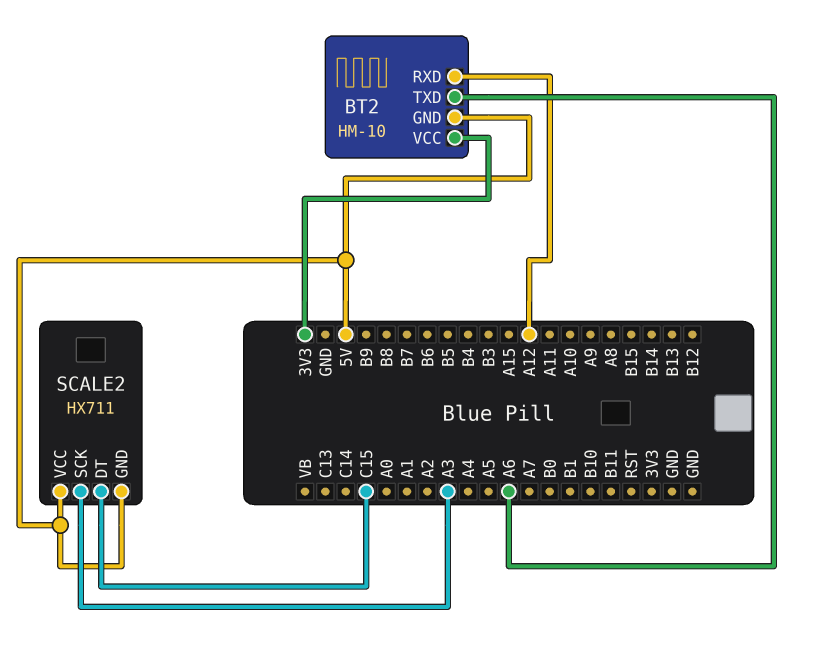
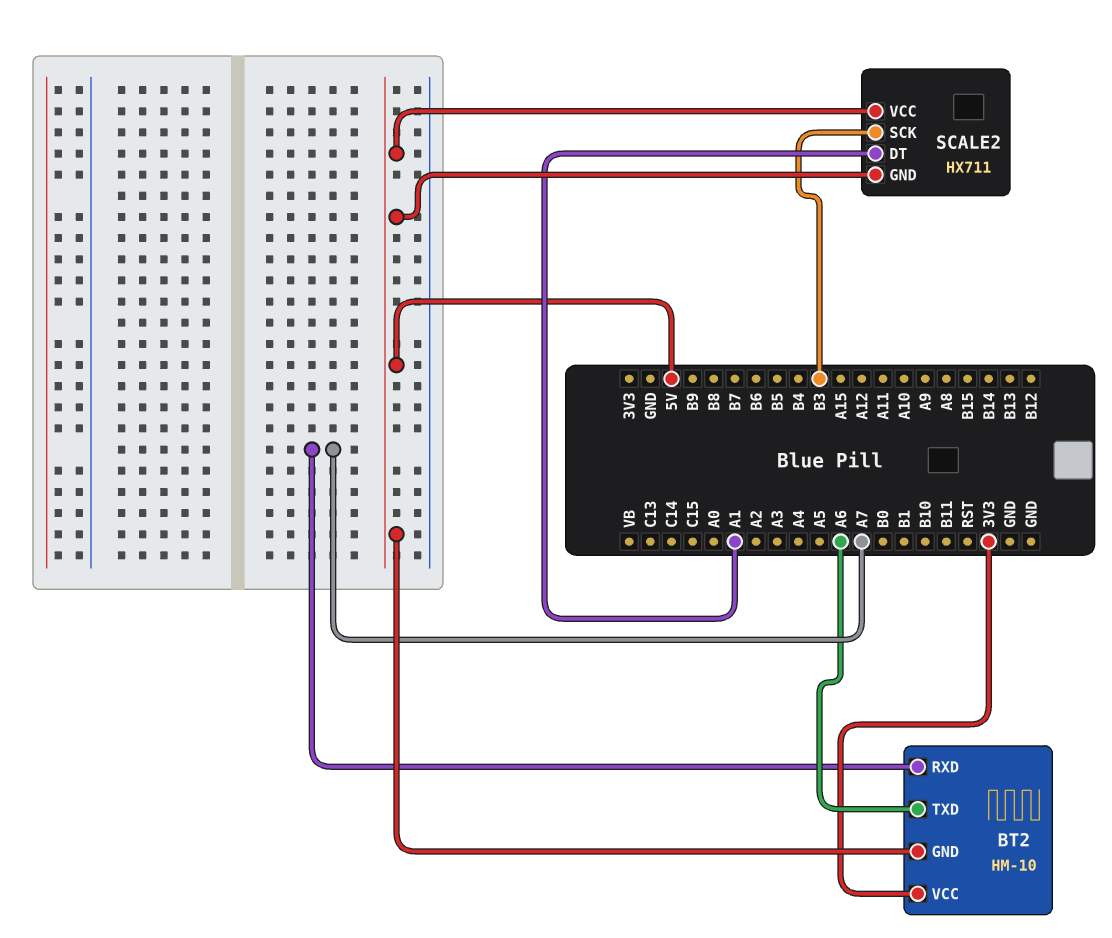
BT2 pin RXD: A12 -> A7
SCALE2 pin DT: C15 -> A1
SCALE2 pin SCK: A3 -> B3

